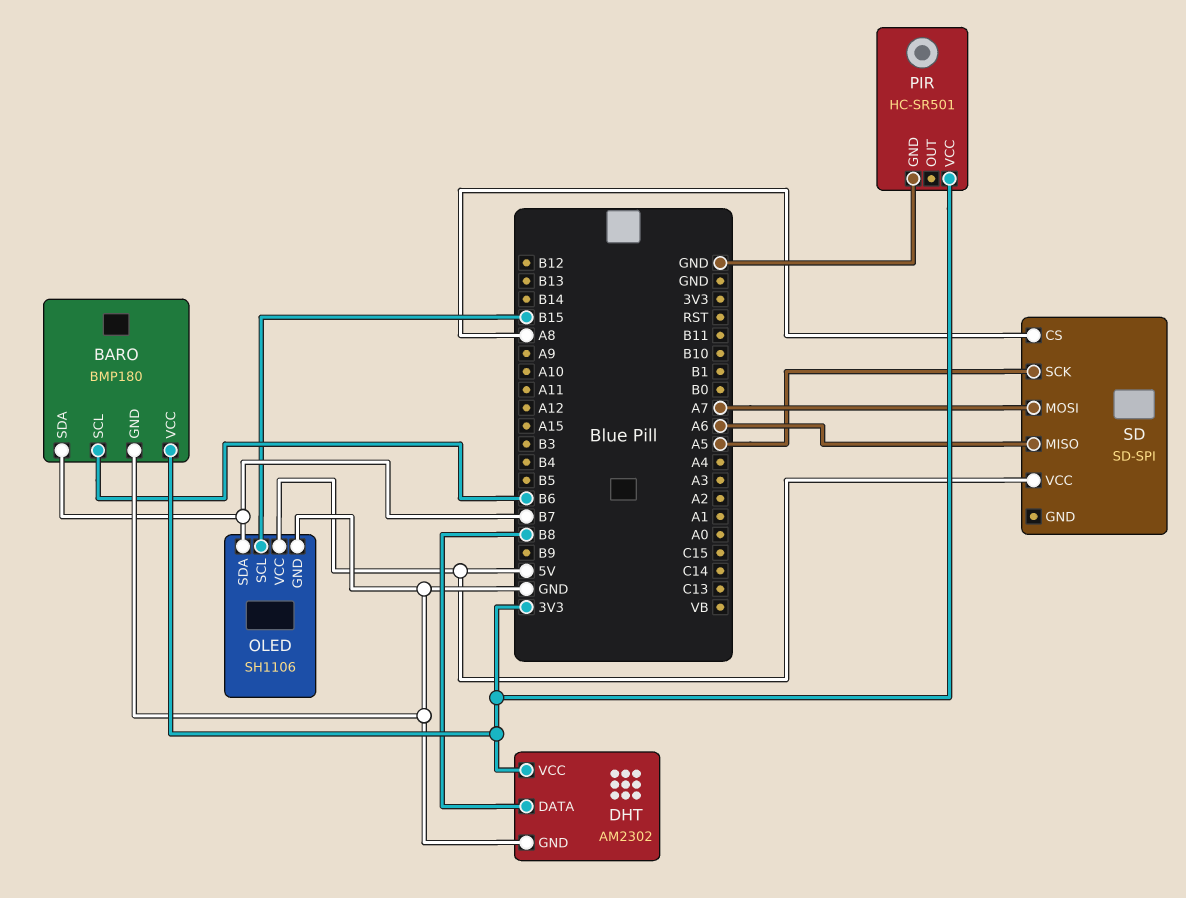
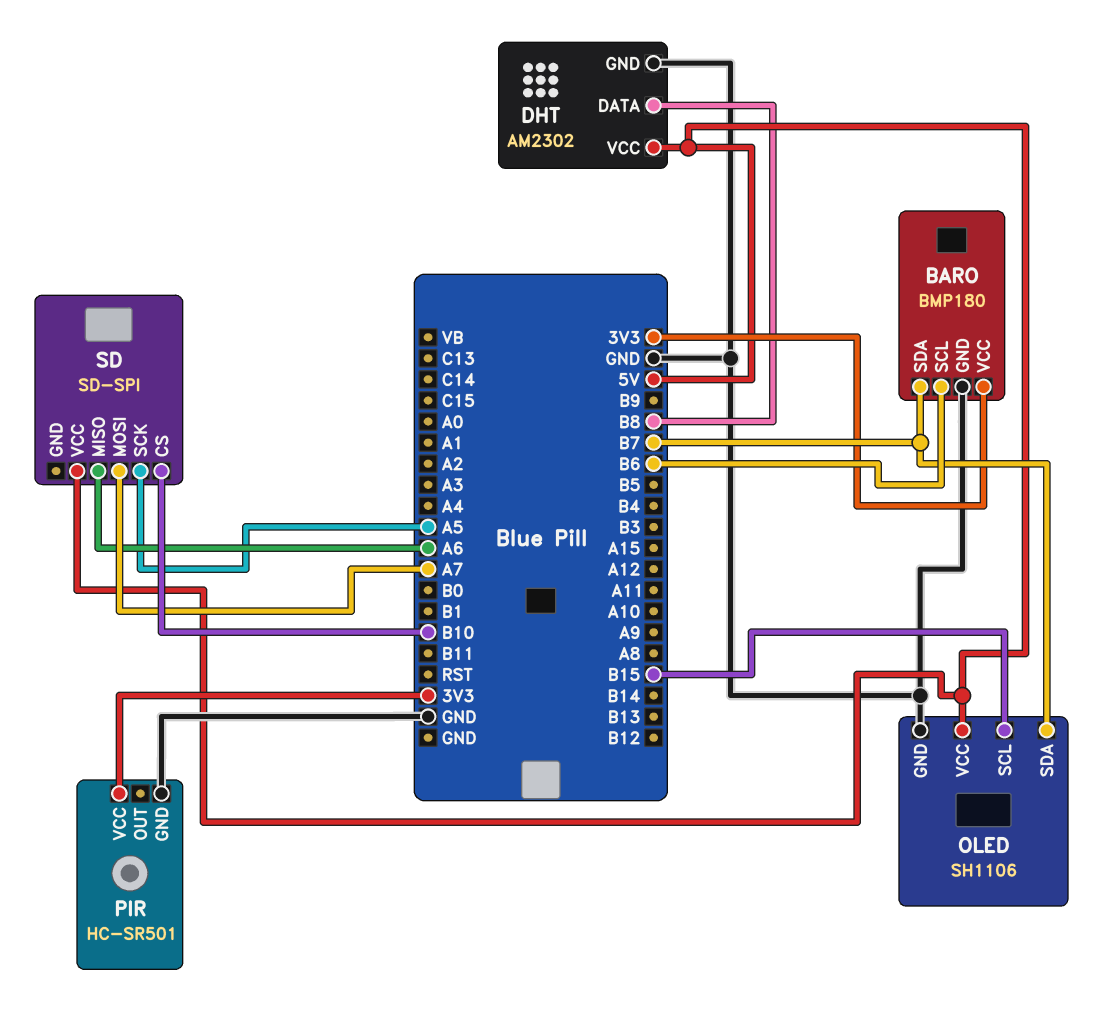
DHT pin VCC: 3V3 -> 5V
SD pin CS: A8 -> B10

